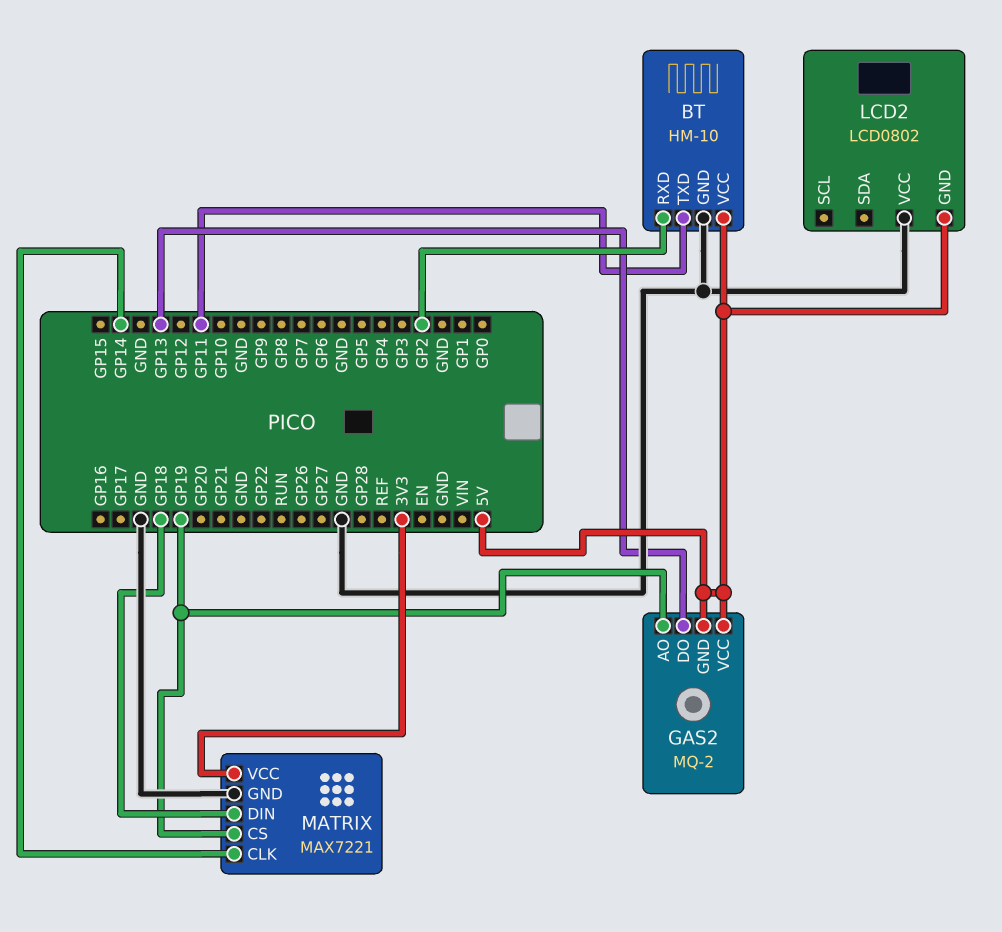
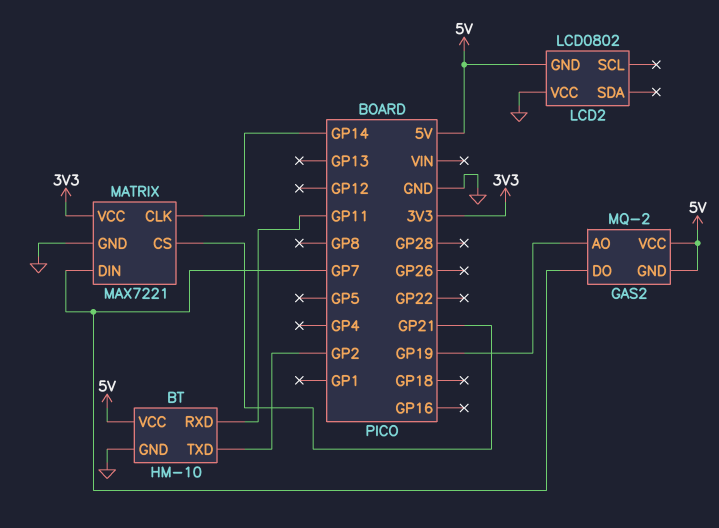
BT pin RXD: GP2 -> GP11
BT pin TXD: GP11 -> GP2
GAS2 pin DO: GP13 -> GP7
MATRIX pin CS: GP19 -> GP21
MATRIX pin DIN: GP18 -> GP7

